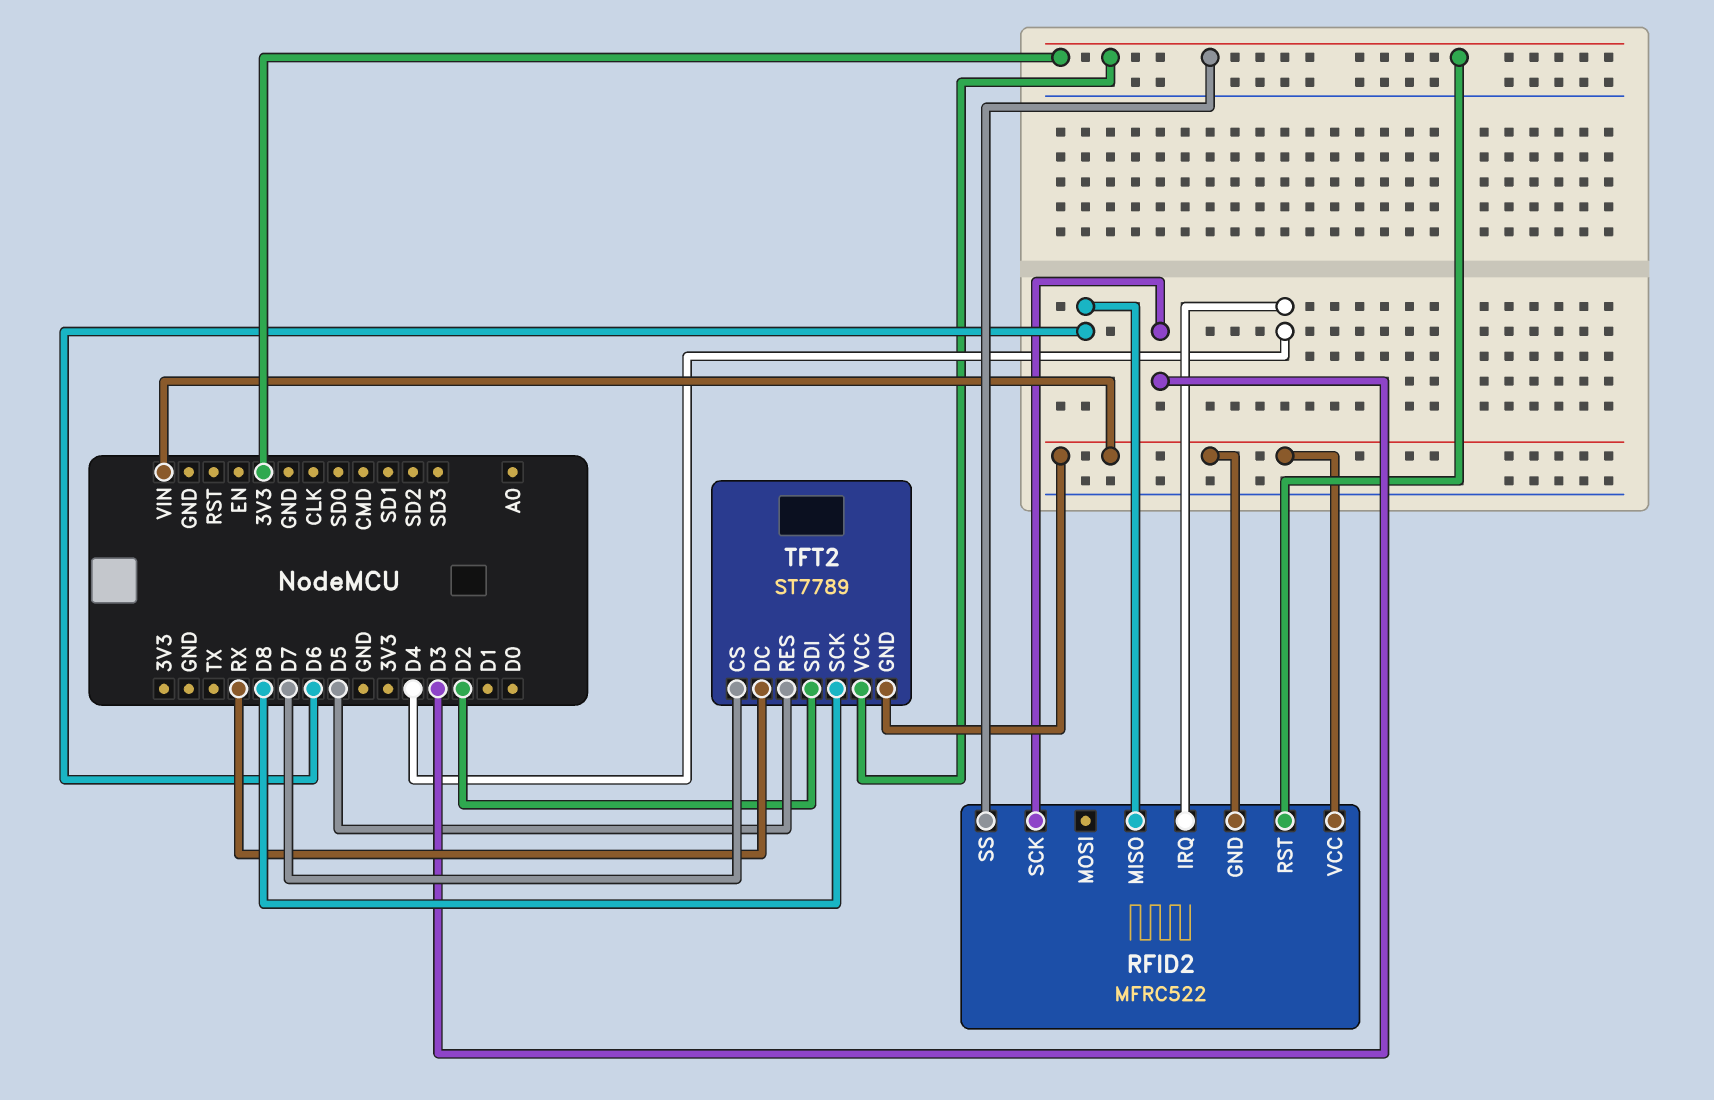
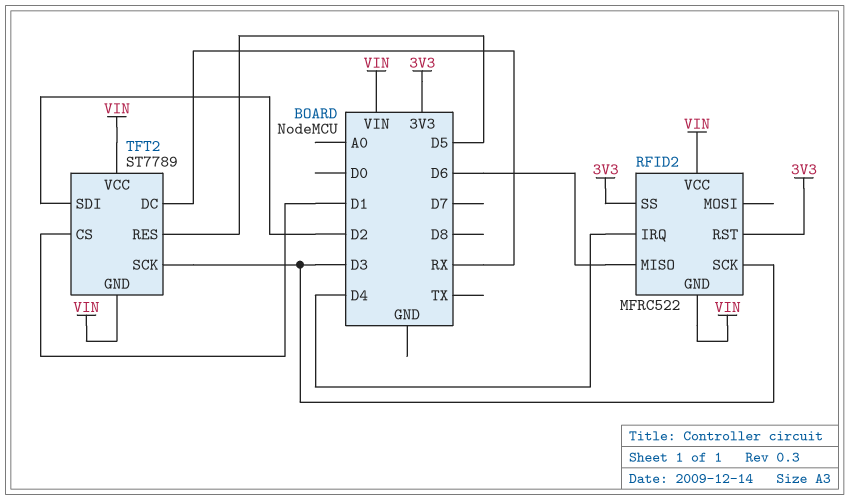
TFT2 pin CS: D7 -> D1
TFT2 pin SCK: D8 -> D3
TFT2 pin VCC: 3V3 -> VIN

